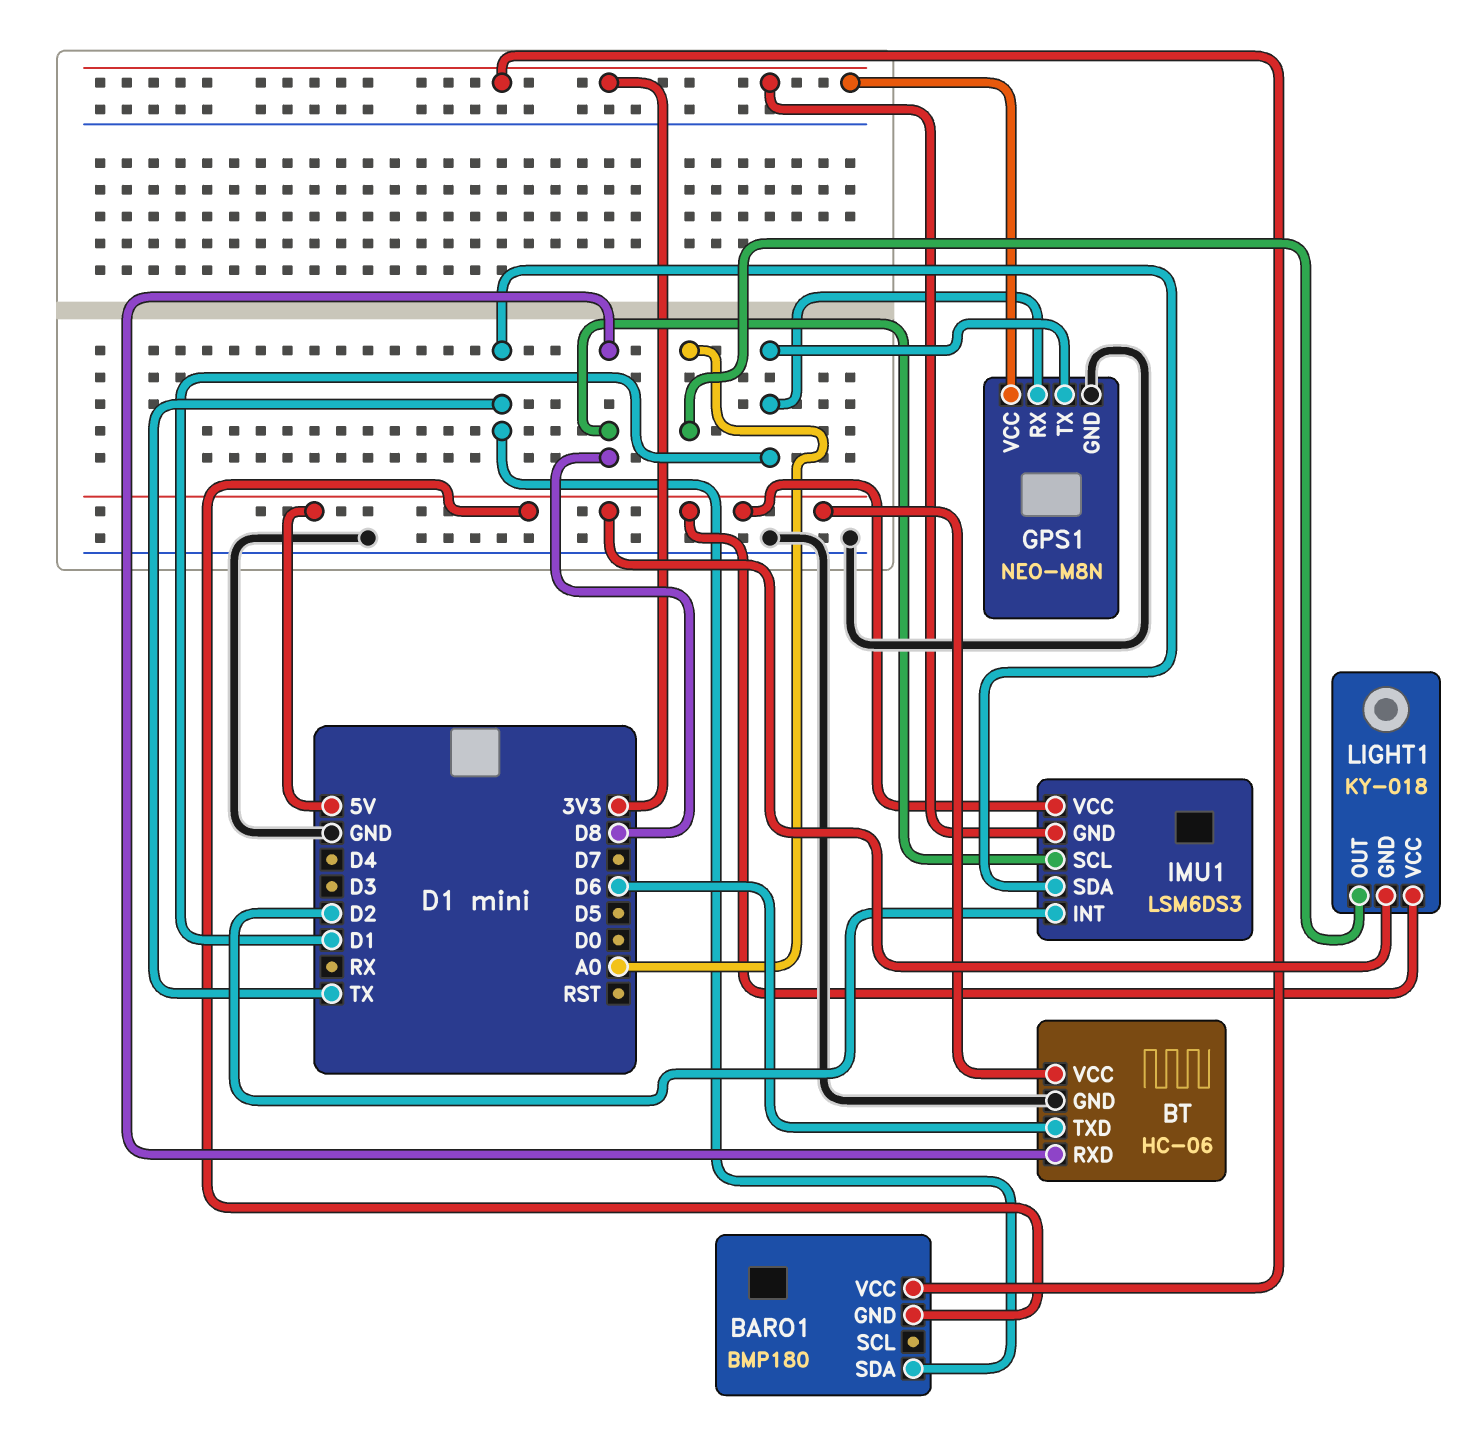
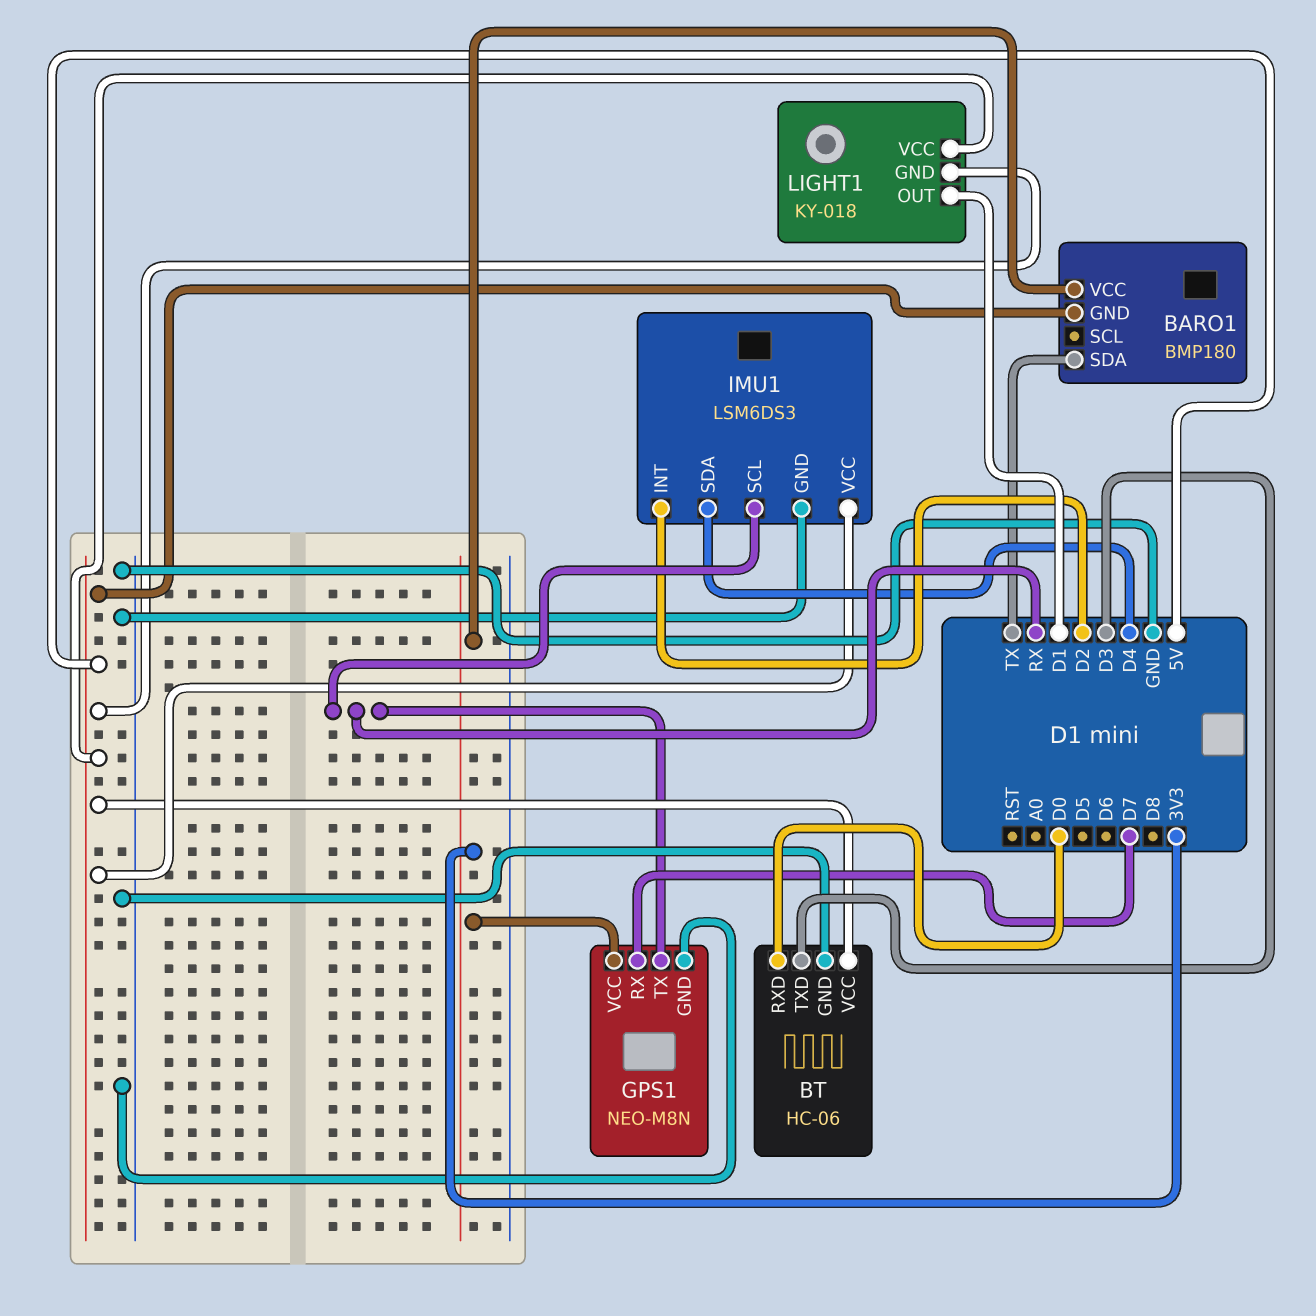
BT pin RXD: D8 -> D0
BT pin TXD: D6 -> D3
GPS1 pin RX: D1 -> D7
GPS1 pin TX: D1 -> RX
IMU1 pin GND: 3V3 -> GND
IMU1 pin SCL: D8 -> RX
IMU1 pin SDA: TX -> D4
LIGHT1 pin OUT: A0 -> D1

